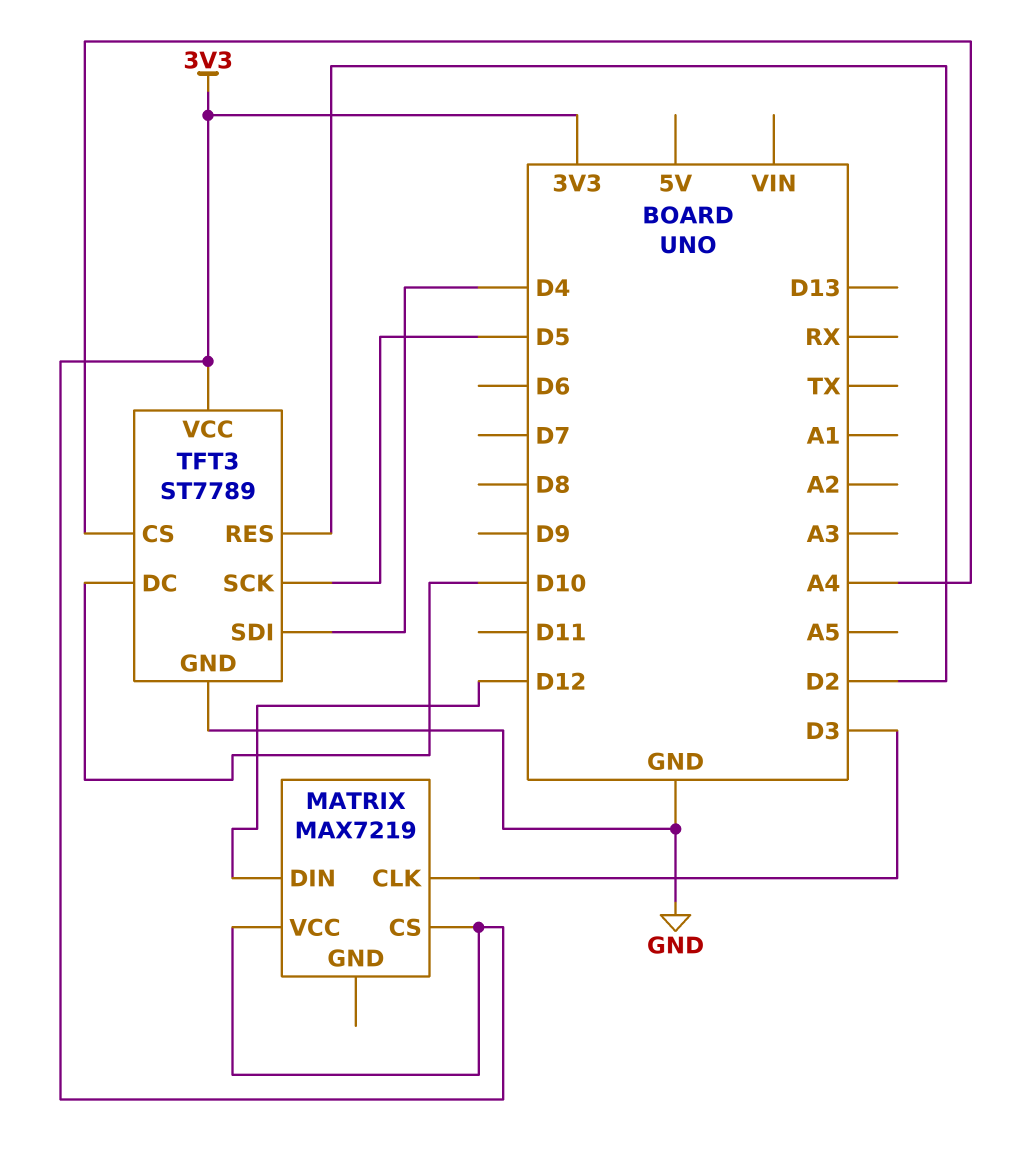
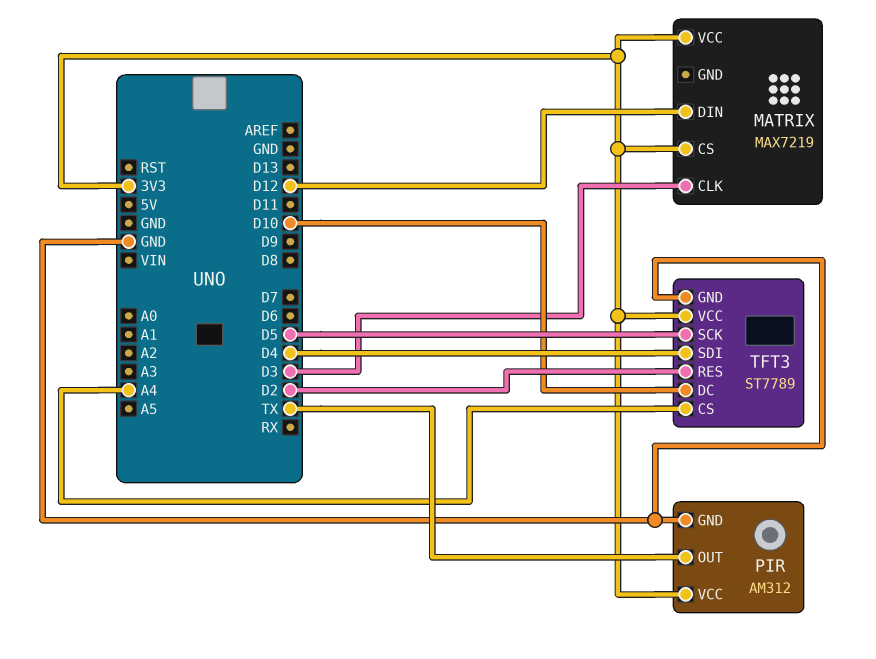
PIR: none -> AM312
PIR pin GND: none -> GND
PIR pin OUT: none -> TX
PIR pin VCC: none -> 3V3

